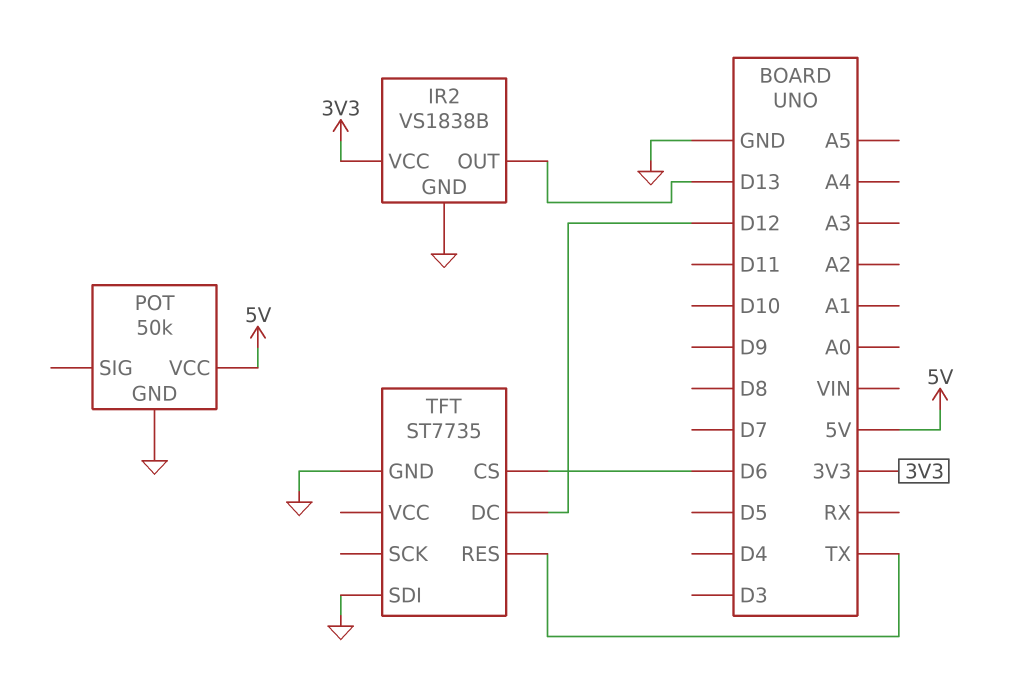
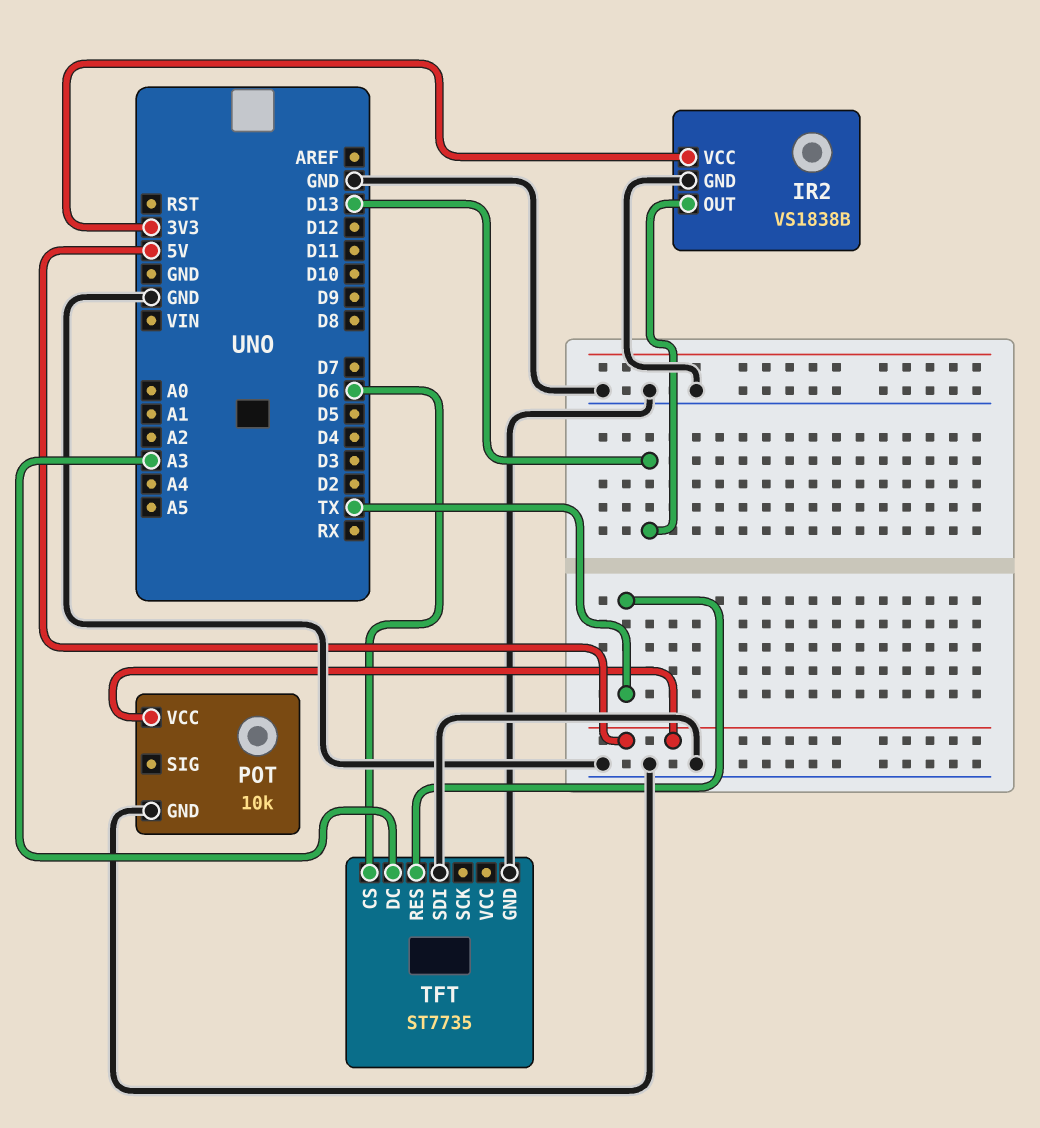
POT: 50k -> 10k
TFT pin DC: D12 -> A3

